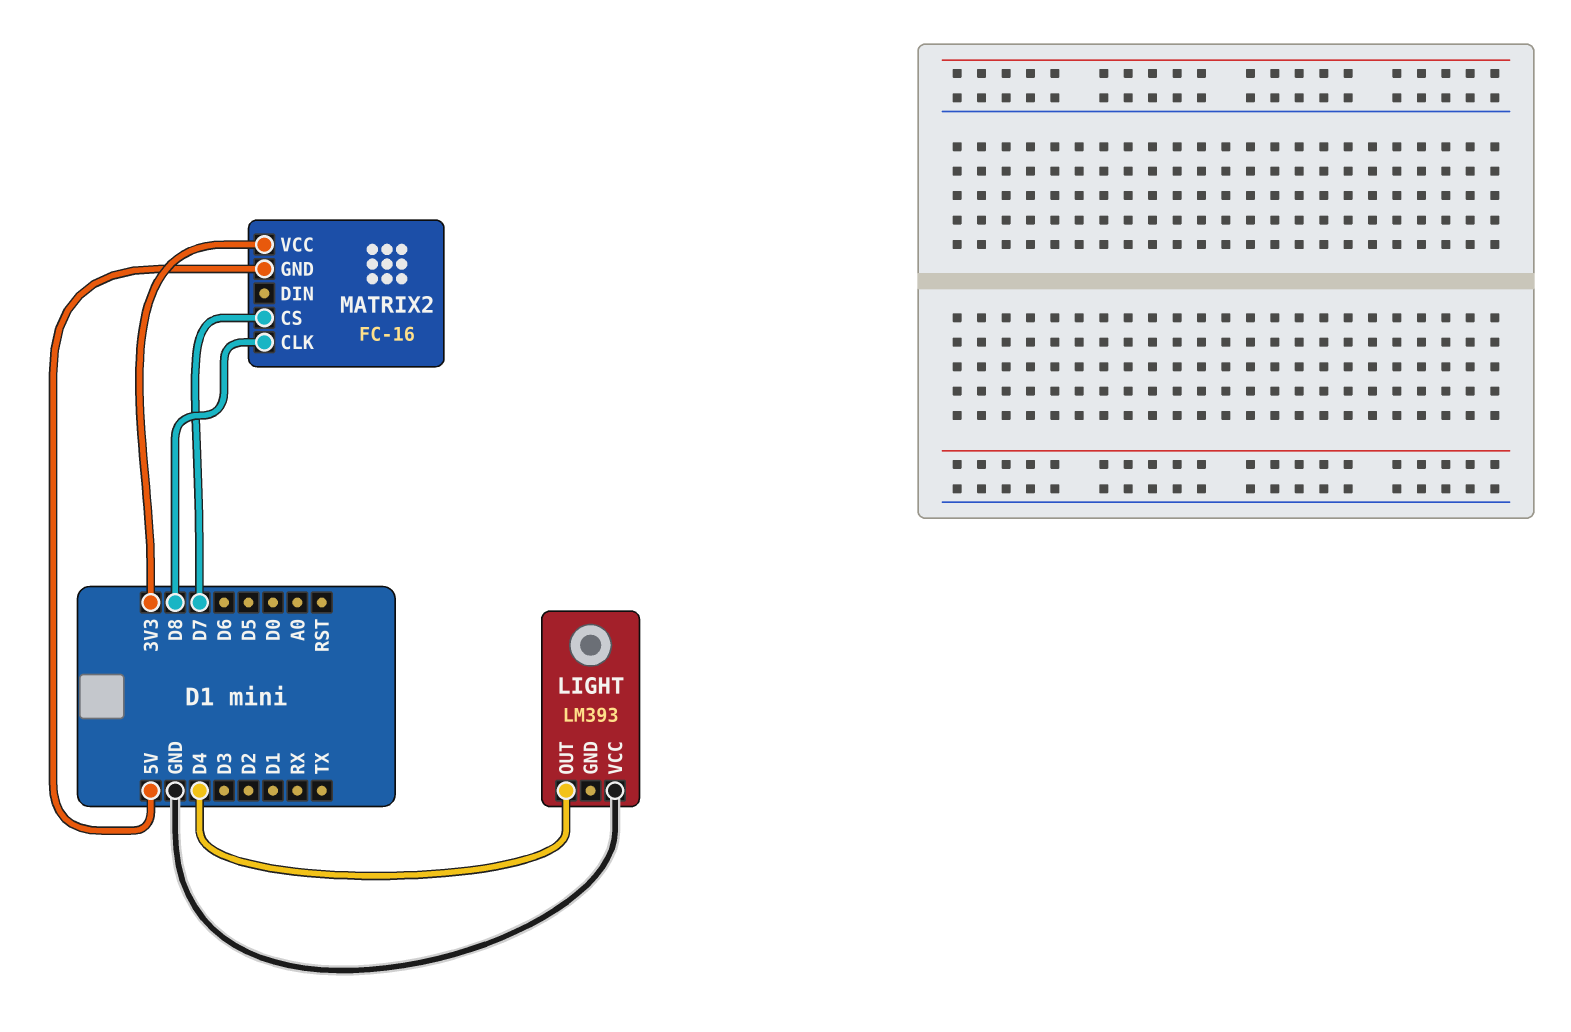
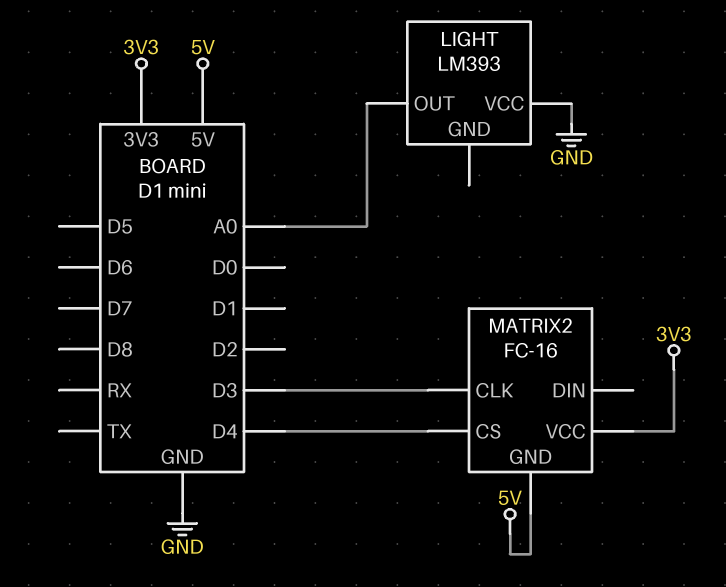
LIGHT pin OUT: D4 -> A0
MATRIX2 pin CLK: D8 -> D3
MATRIX2 pin CS: D7 -> D4

